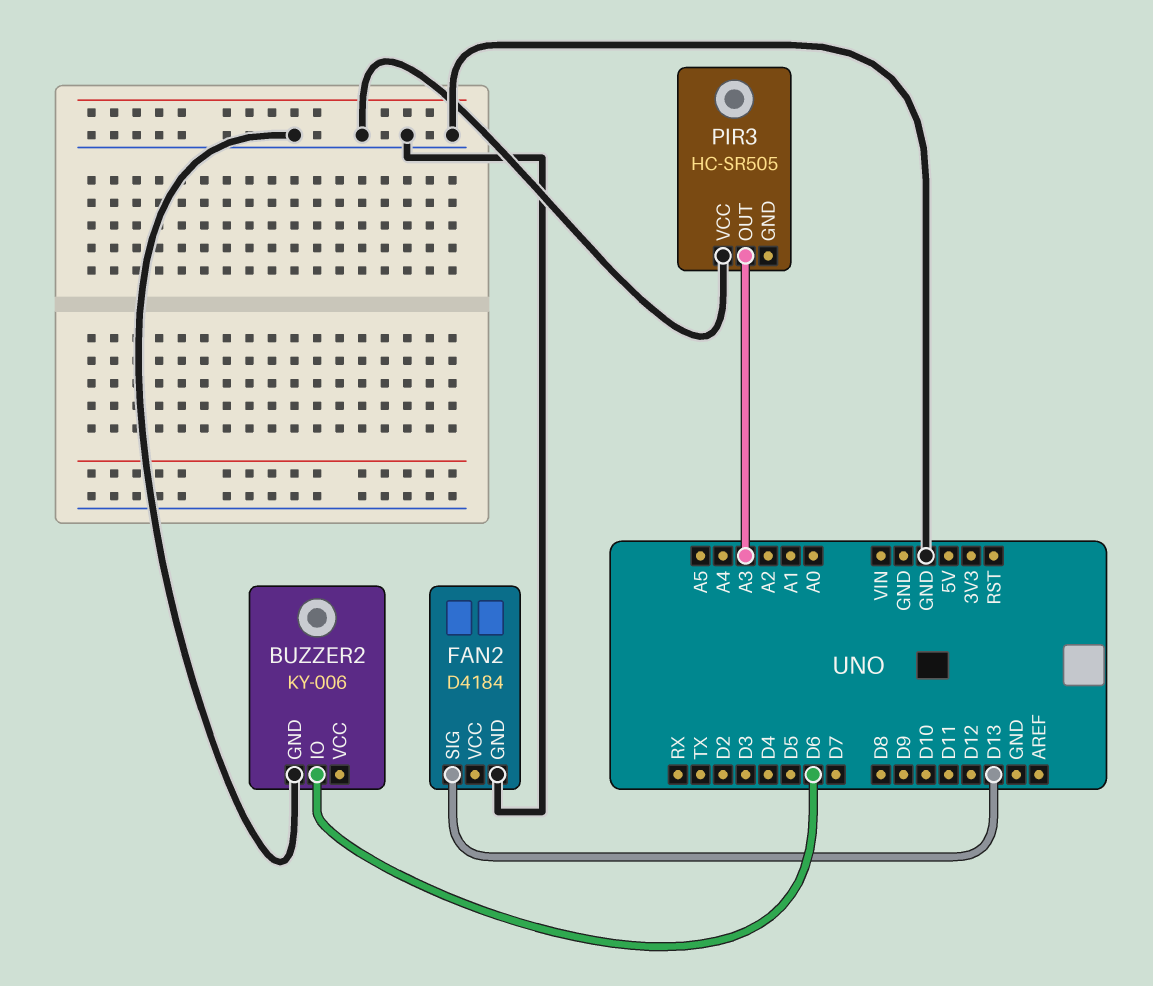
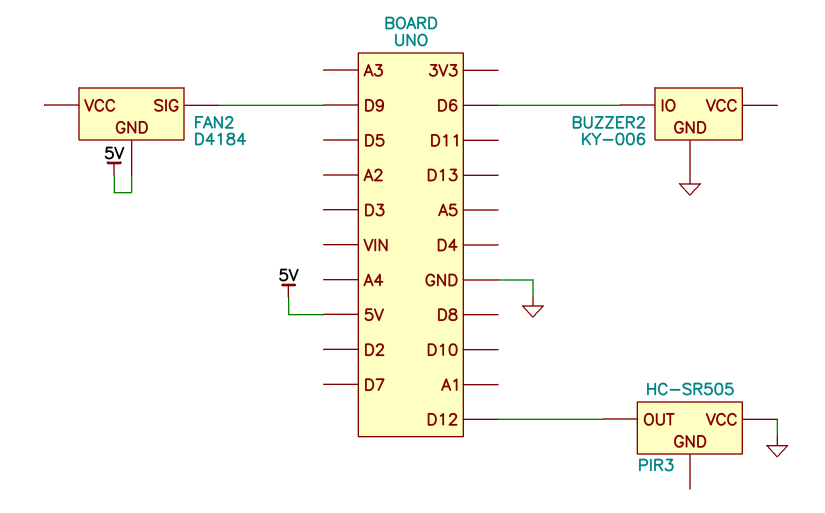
FAN2 pin GND: GND -> 5V
FAN2 pin SIG: D13 -> D9
PIR3 pin OUT: A3 -> D12

